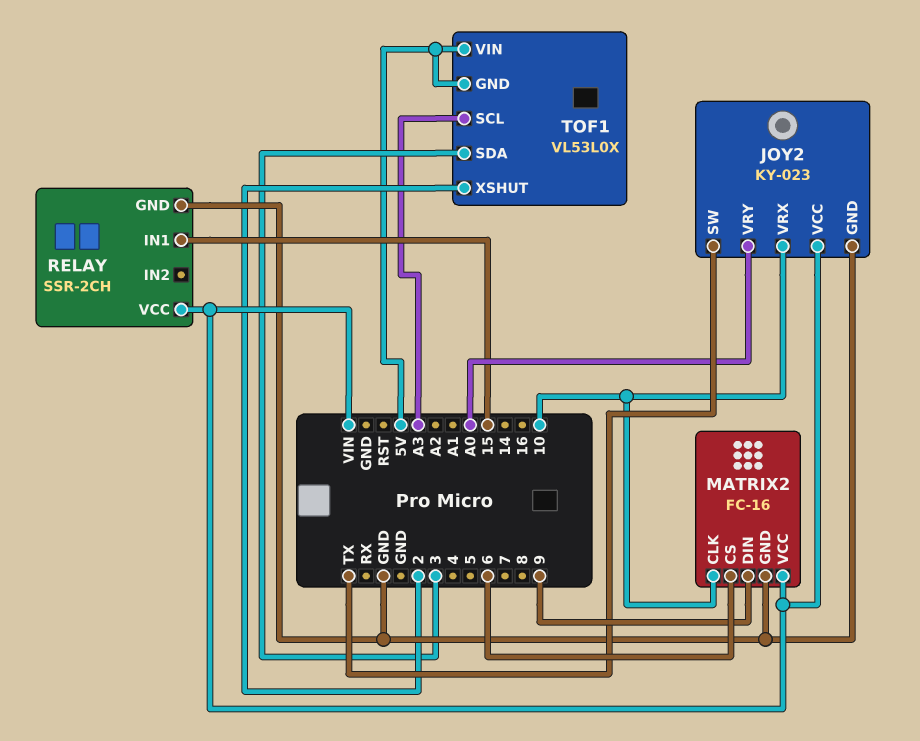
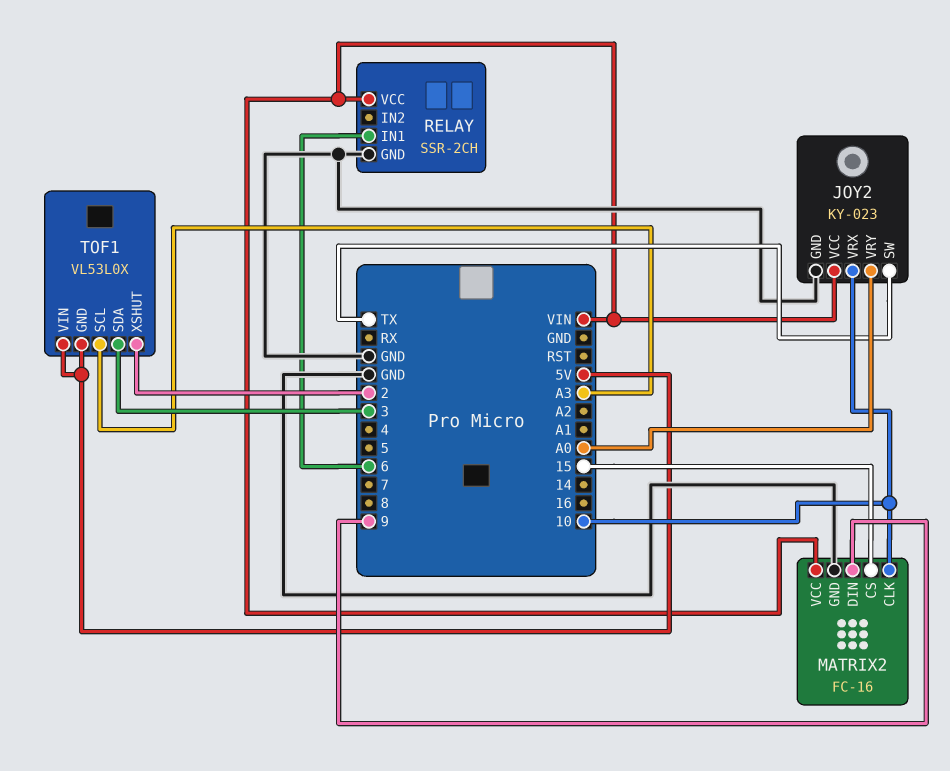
MATRIX2 pin CS: 6 -> 15
RELAY pin IN1: 15 -> 6

